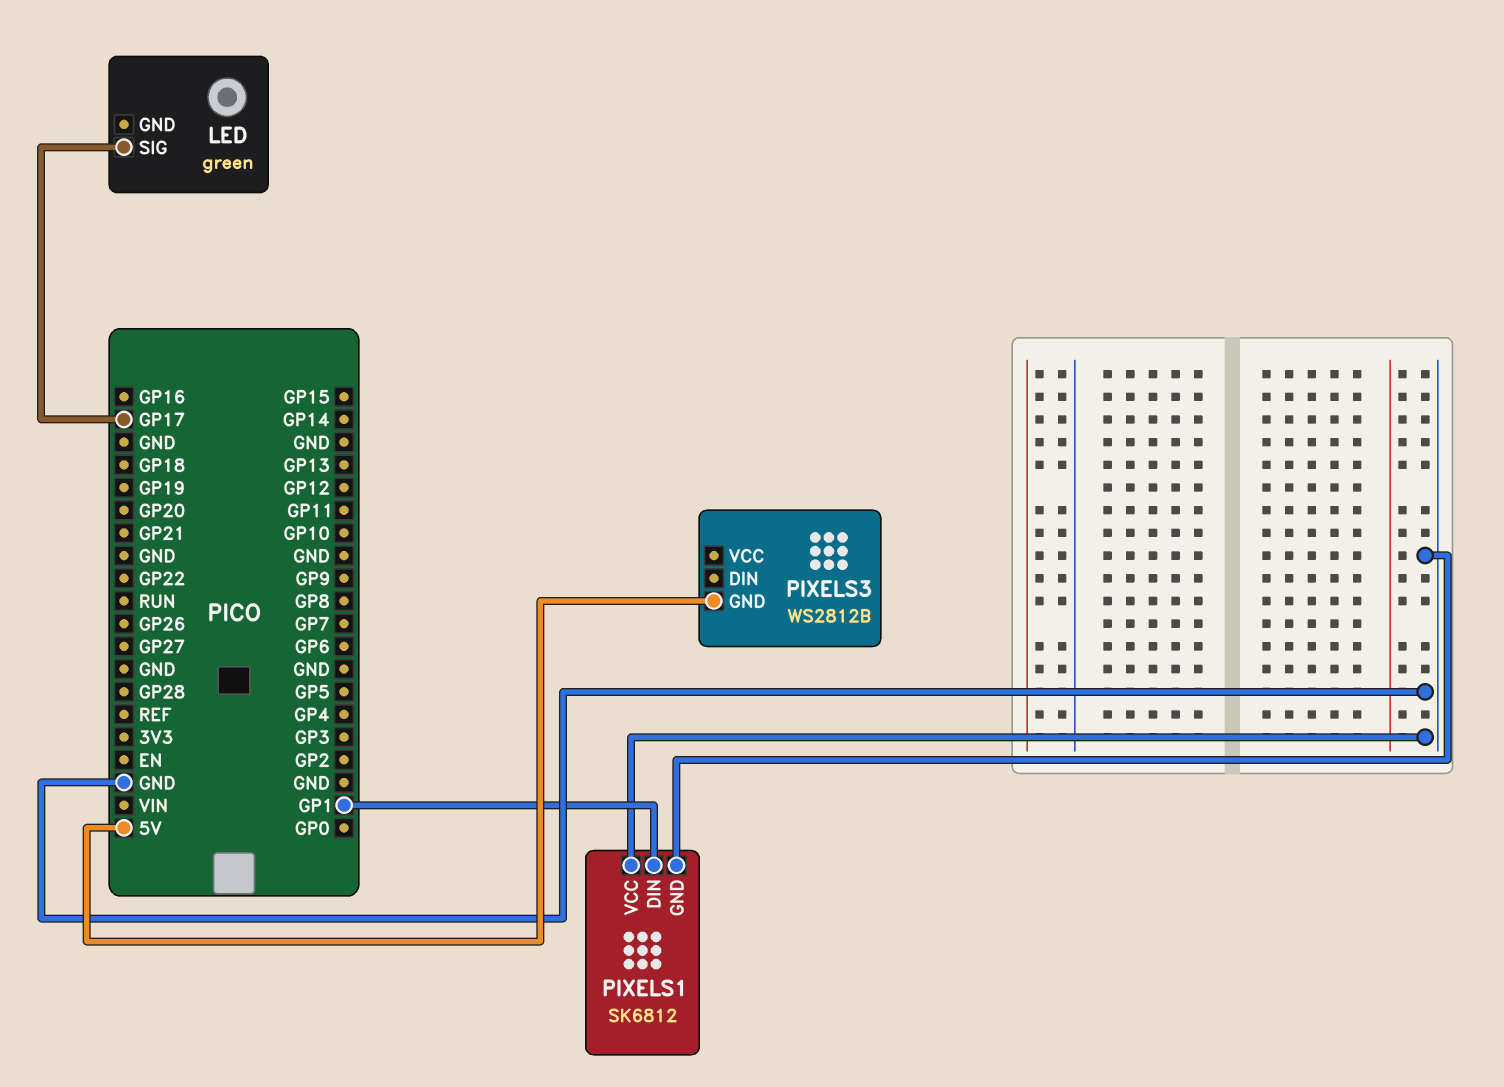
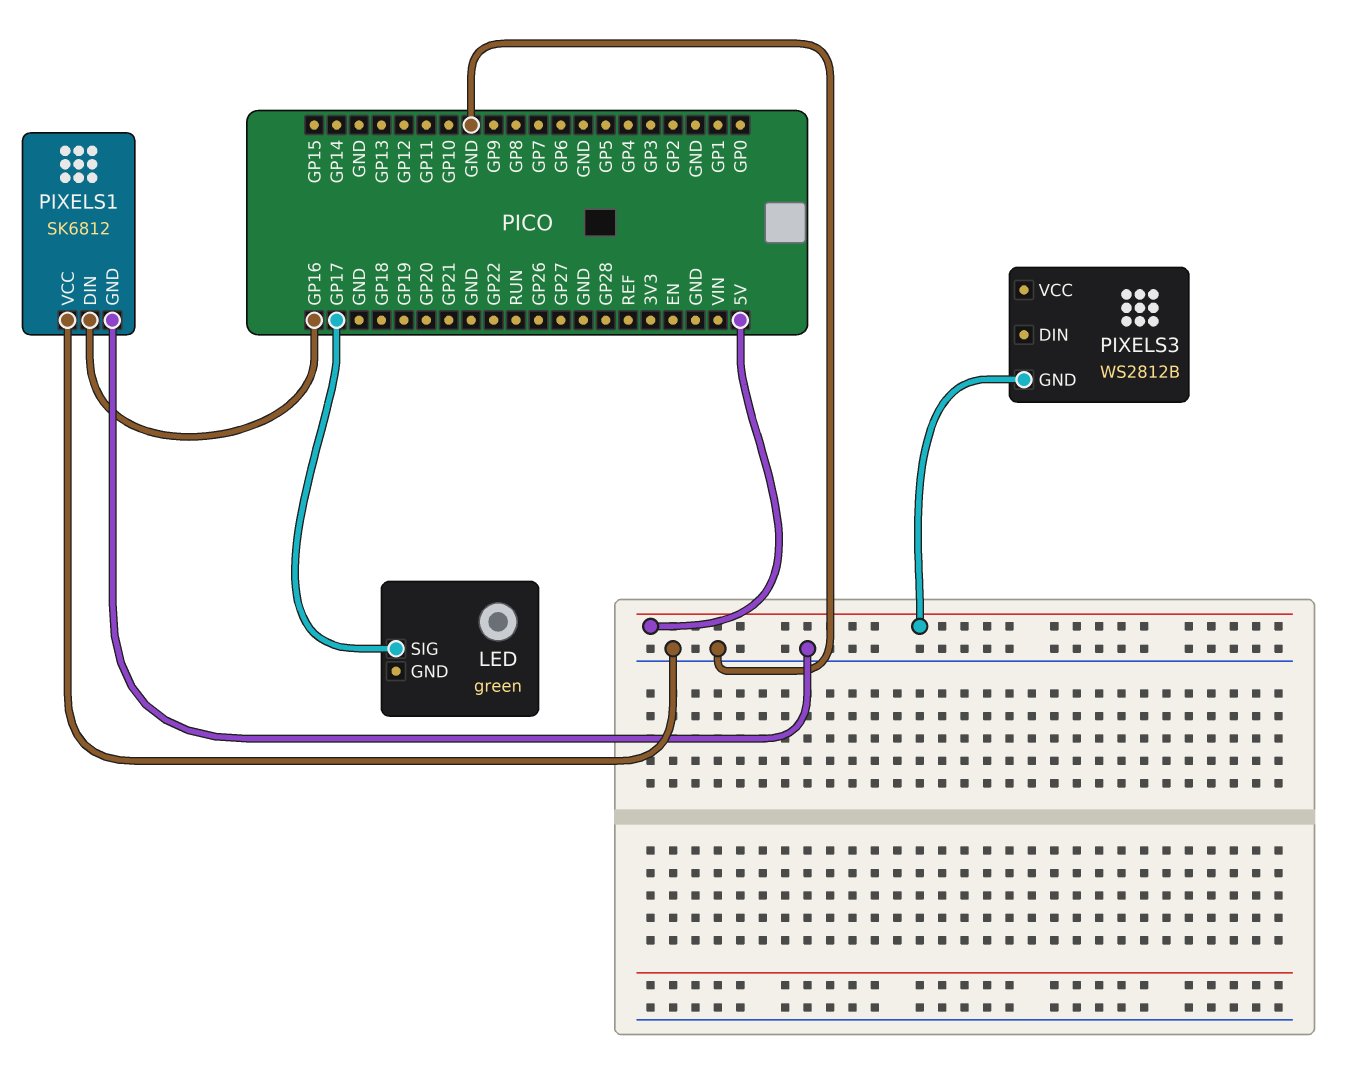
PIXELS1 pin DIN: GP1 -> GP16

